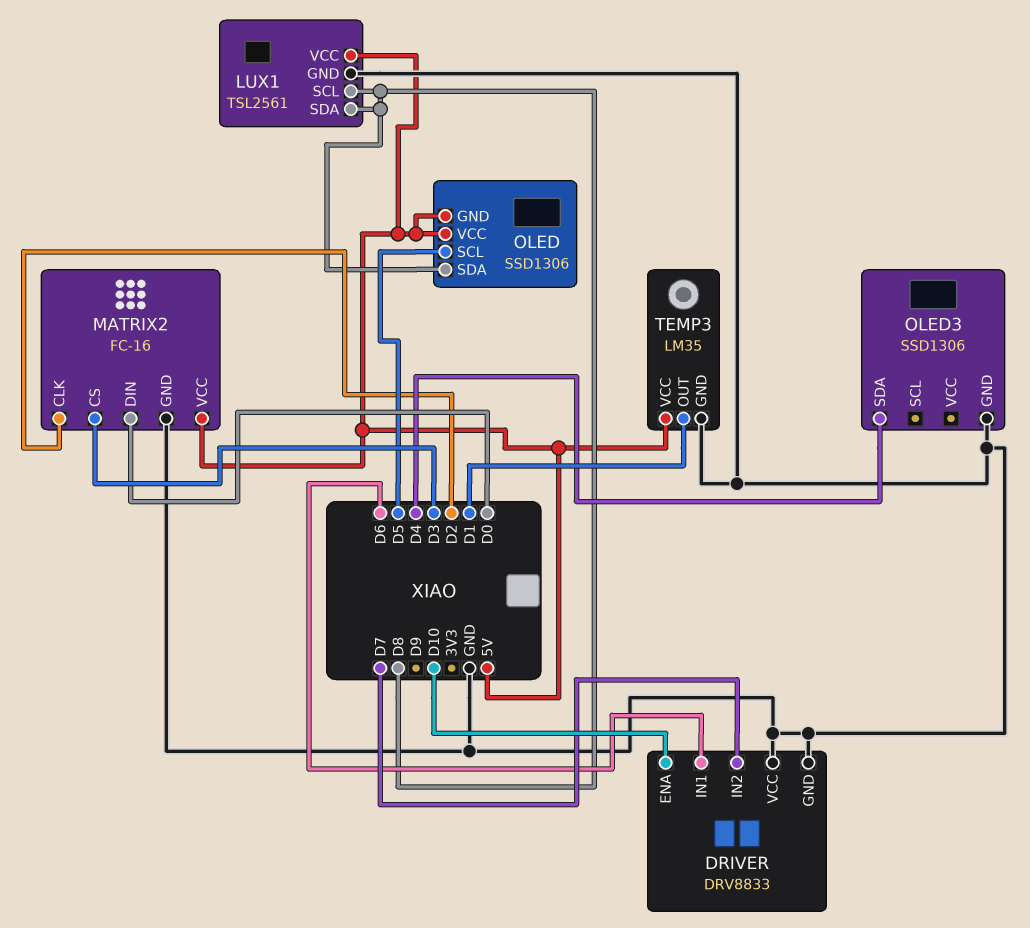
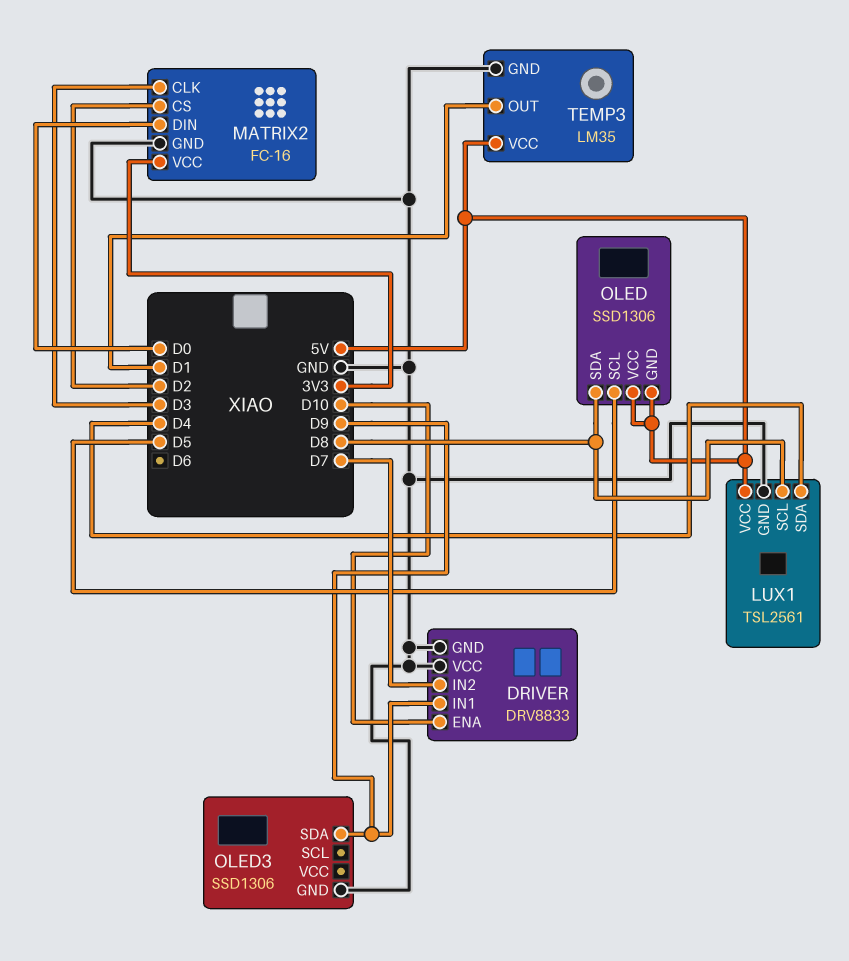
DRIVER pin IN1: D6 -> D9
LUX1 pin SDA: D8 -> D4
MATRIX2 pin CLK: D2 -> D3
MATRIX2 pin CS: D3 -> D2
MATRIX2 pin VCC: 5V -> 3V3
OLED3 pin SDA: D4 -> D9

